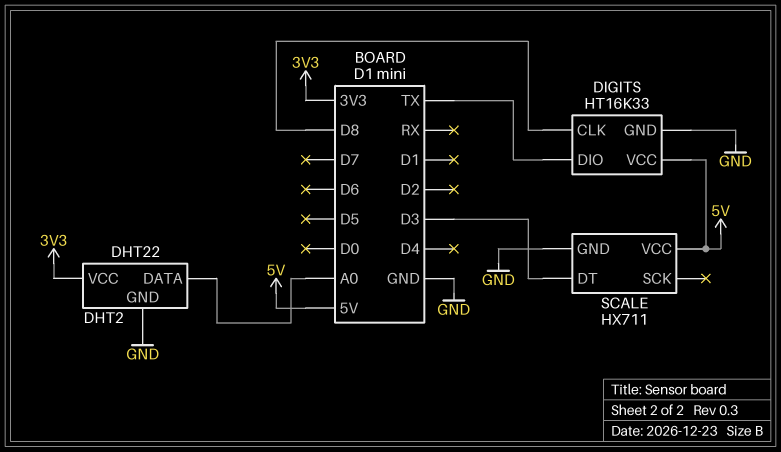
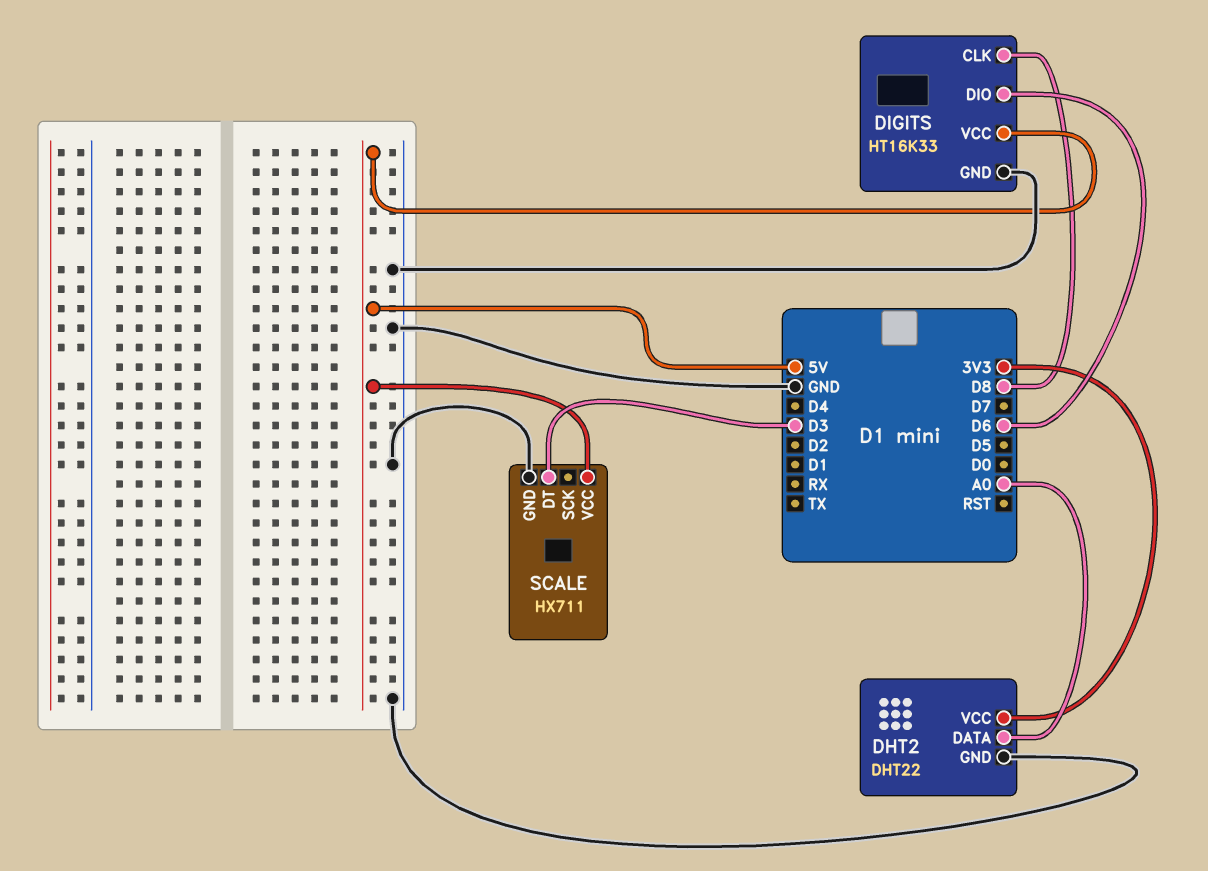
DIGITS pin DIO: TX -> D6

